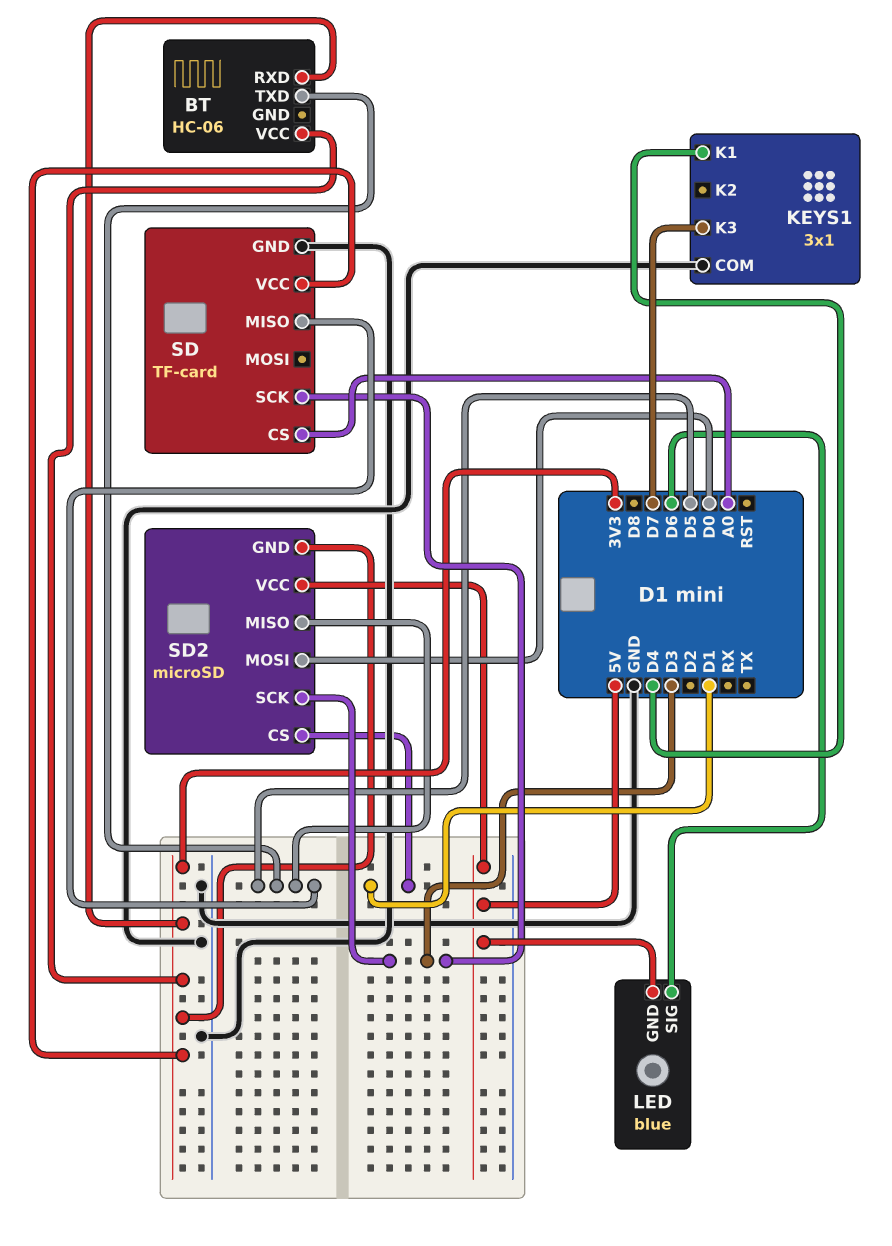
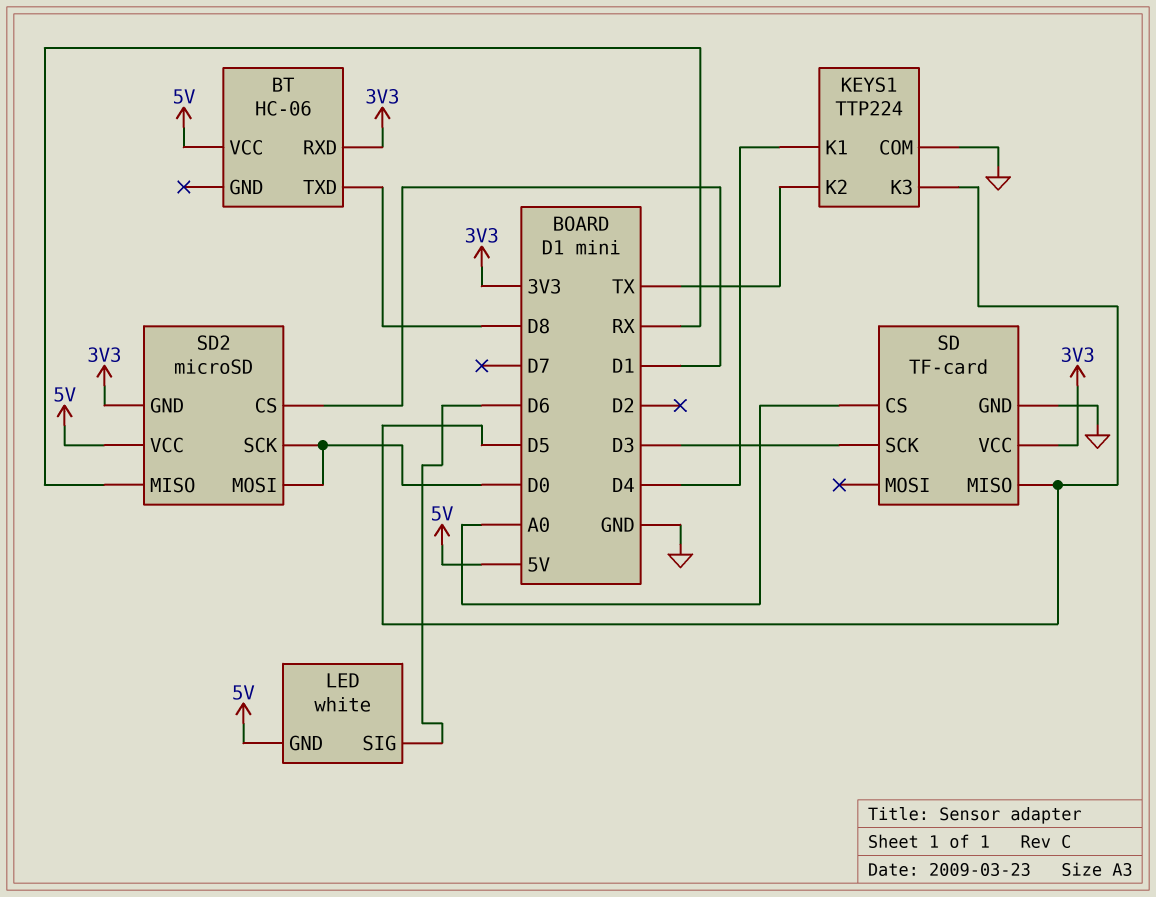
BT pin TXD: D5 -> D8
BT pin VCC: 3V3 -> 5V
KEYS1: 3x1 -> TTP224
KEYS1 pin K2: none -> TX
KEYS1 pin K3: D7 -> D5
LED: blue -> white
SD2 pin MISO: D5 -> RX
SD2 pin SCK: D3 -> D0

